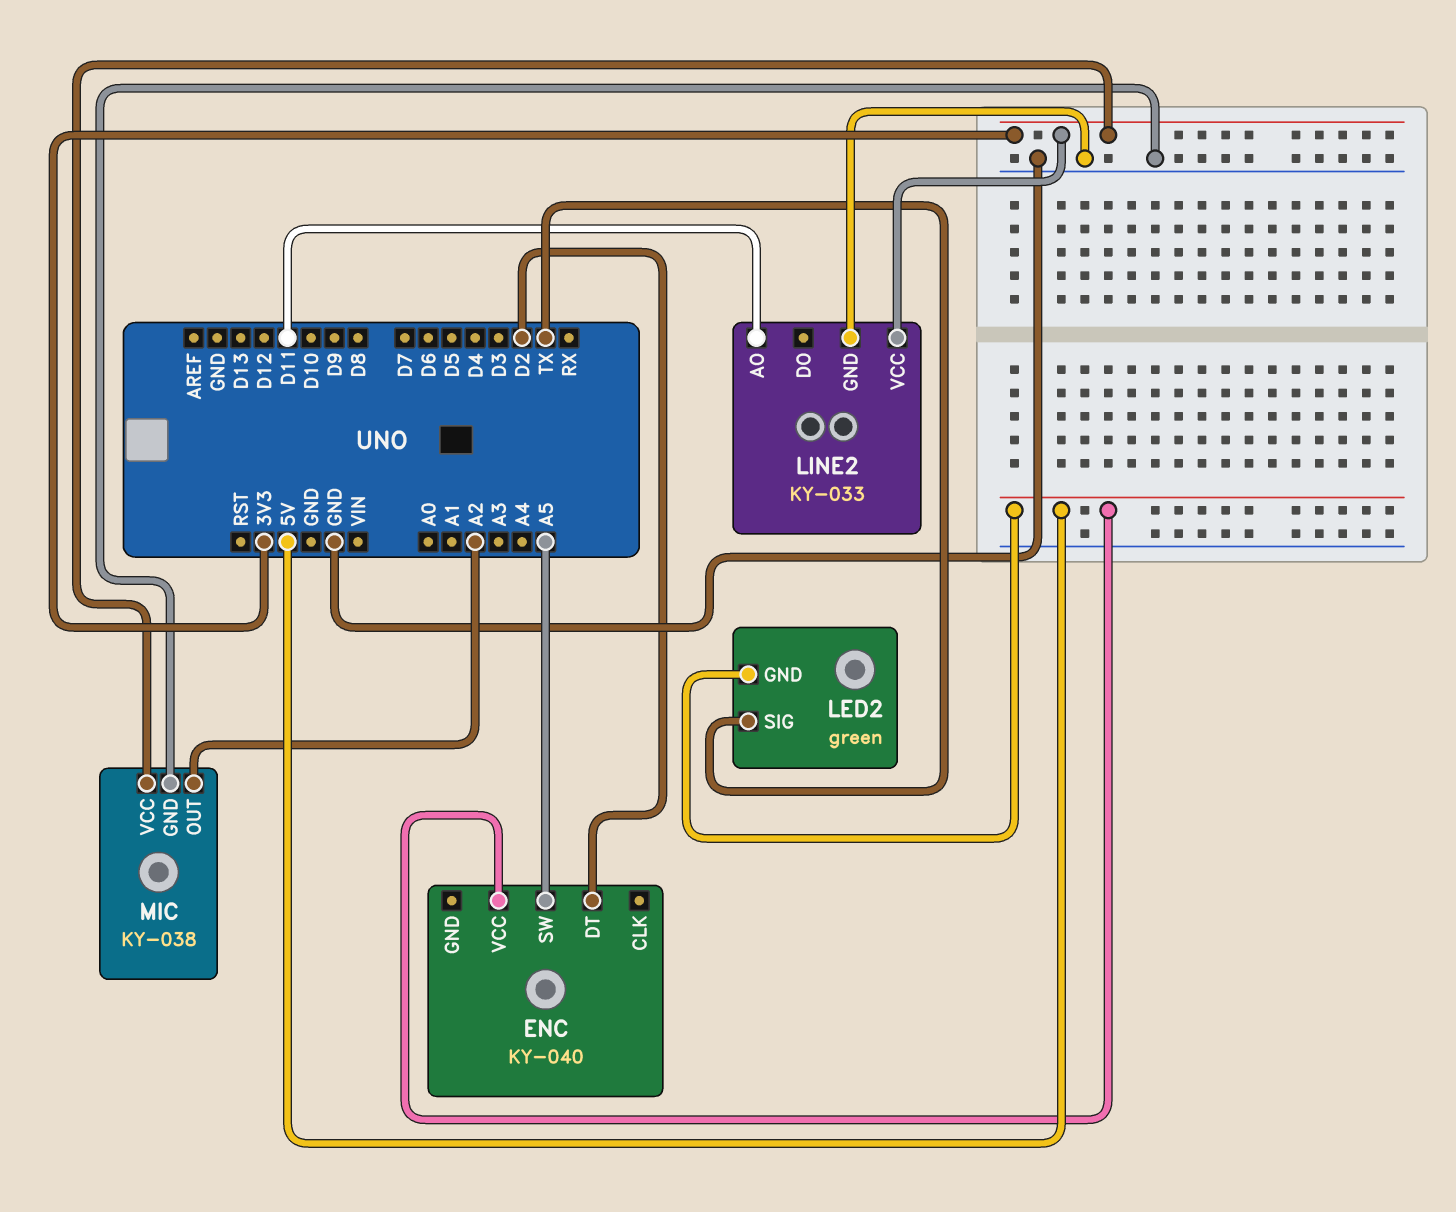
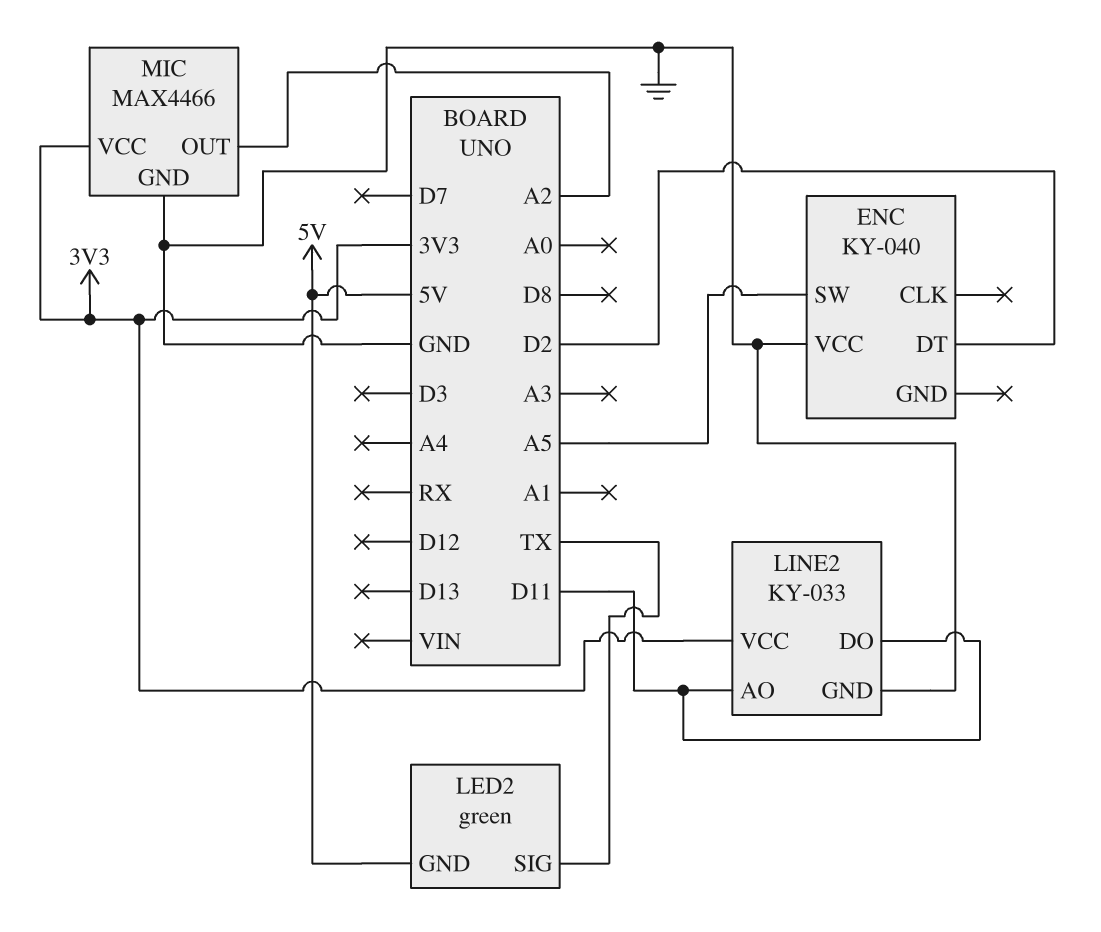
ENC pin VCC: 5V -> GND
LINE2 pin DO: none -> D11
MIC: KY-038 -> MAX4466

